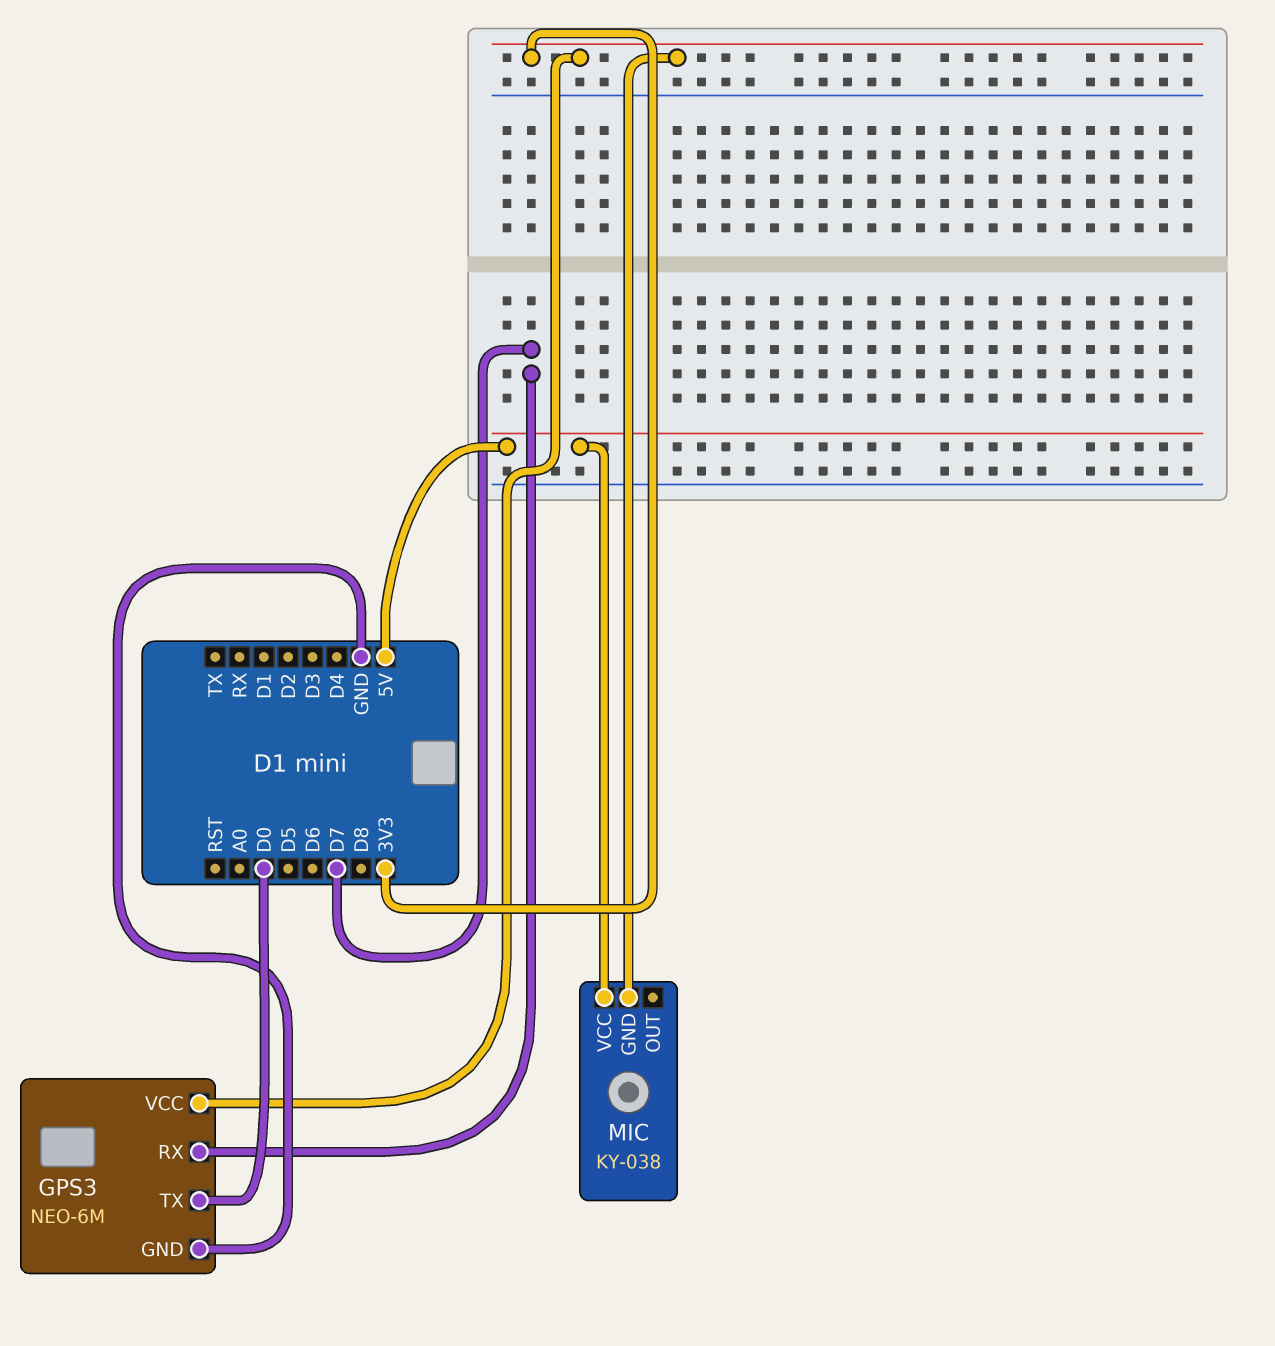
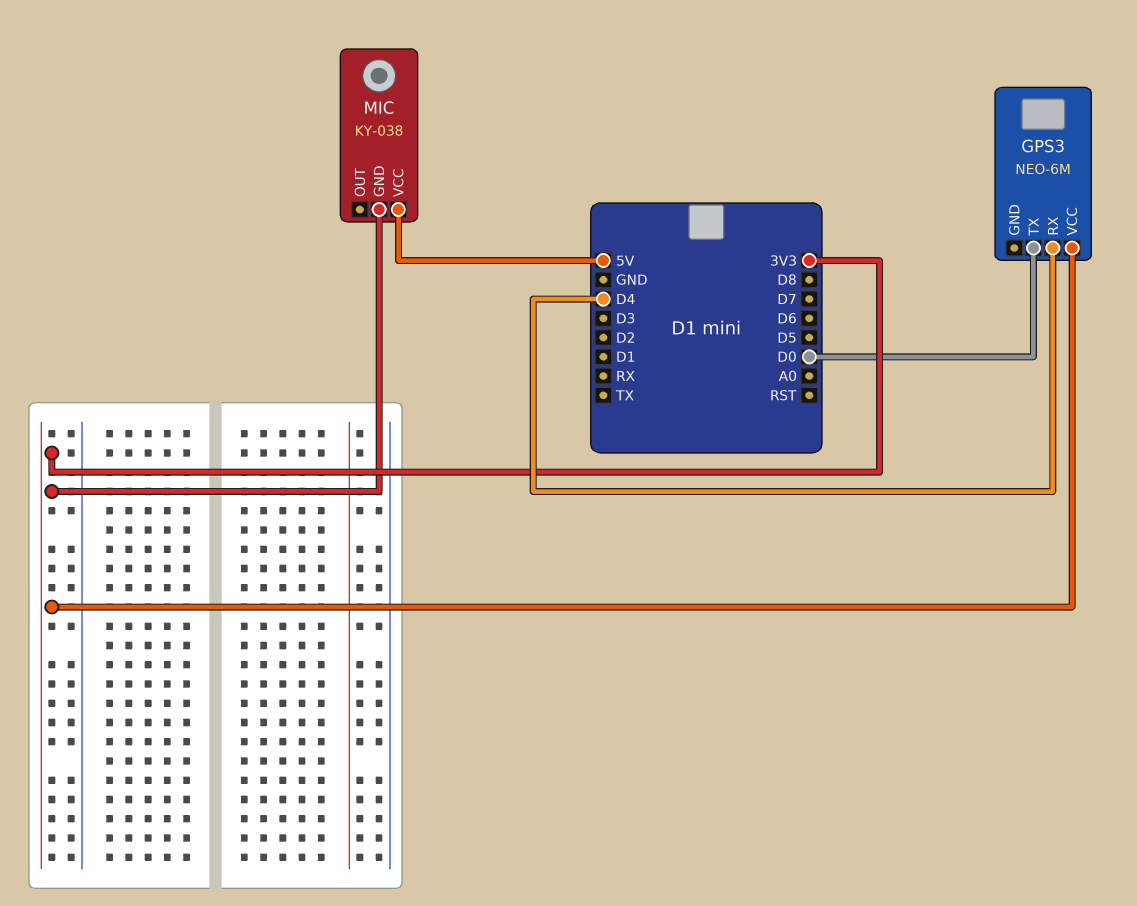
GPS3 pin GND: GND -> none
GPS3 pin RX: D7 -> D4

